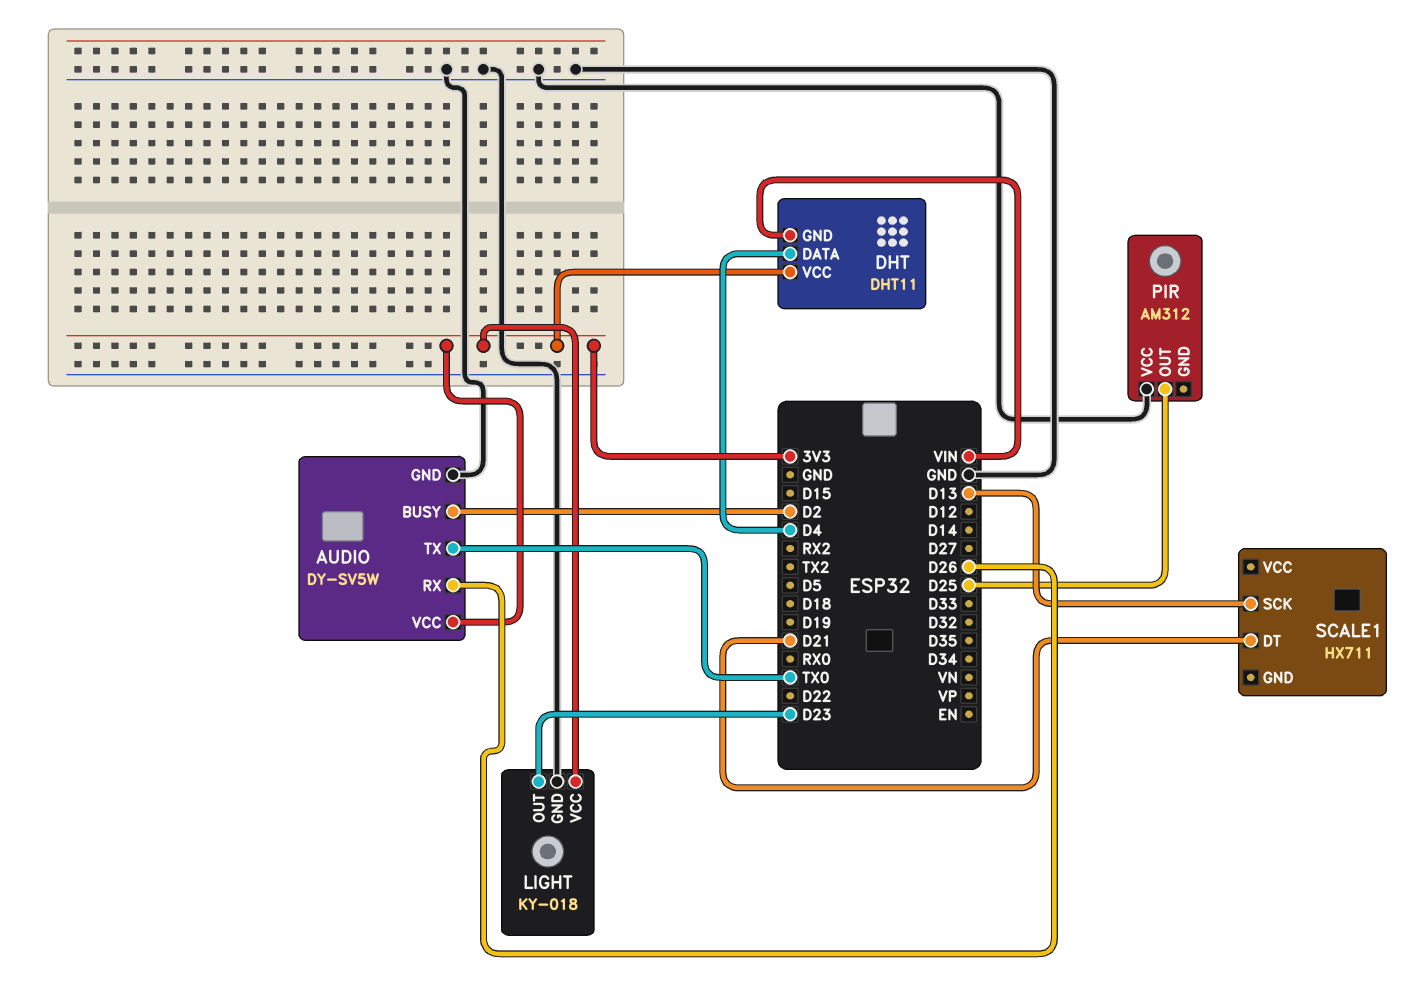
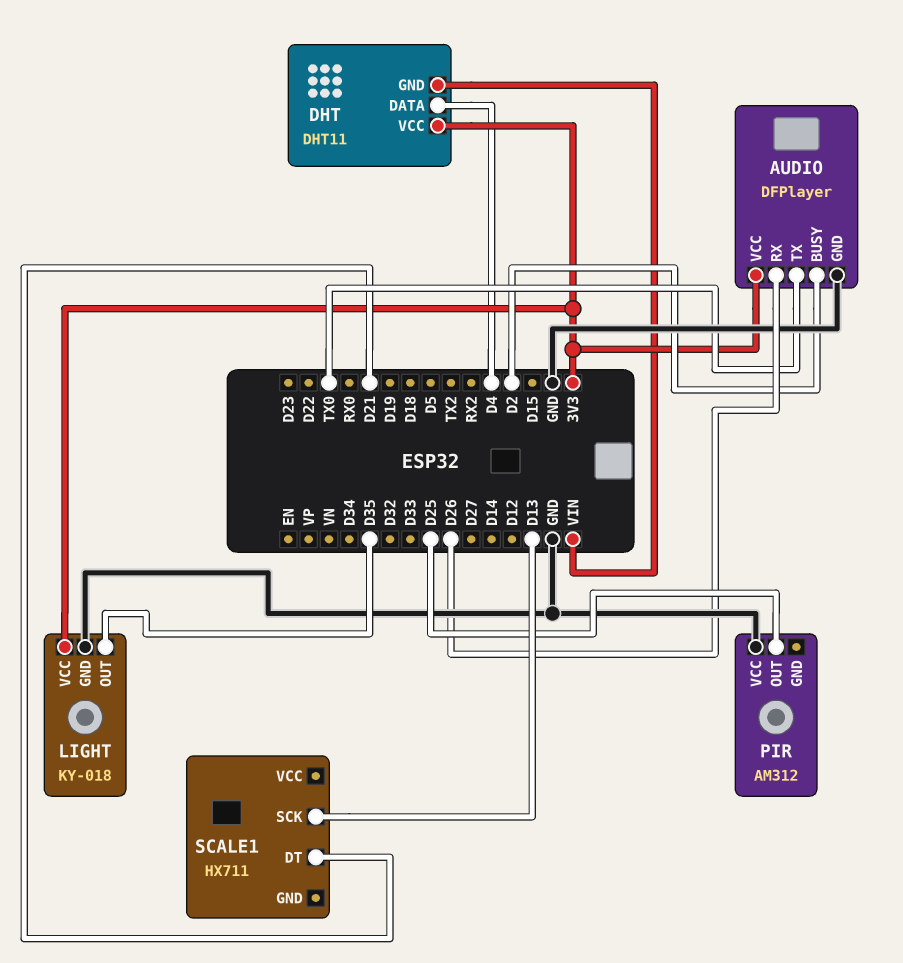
AUDIO: DY-SV5W -> DFPlayer
LIGHT pin OUT: D23 -> D35

